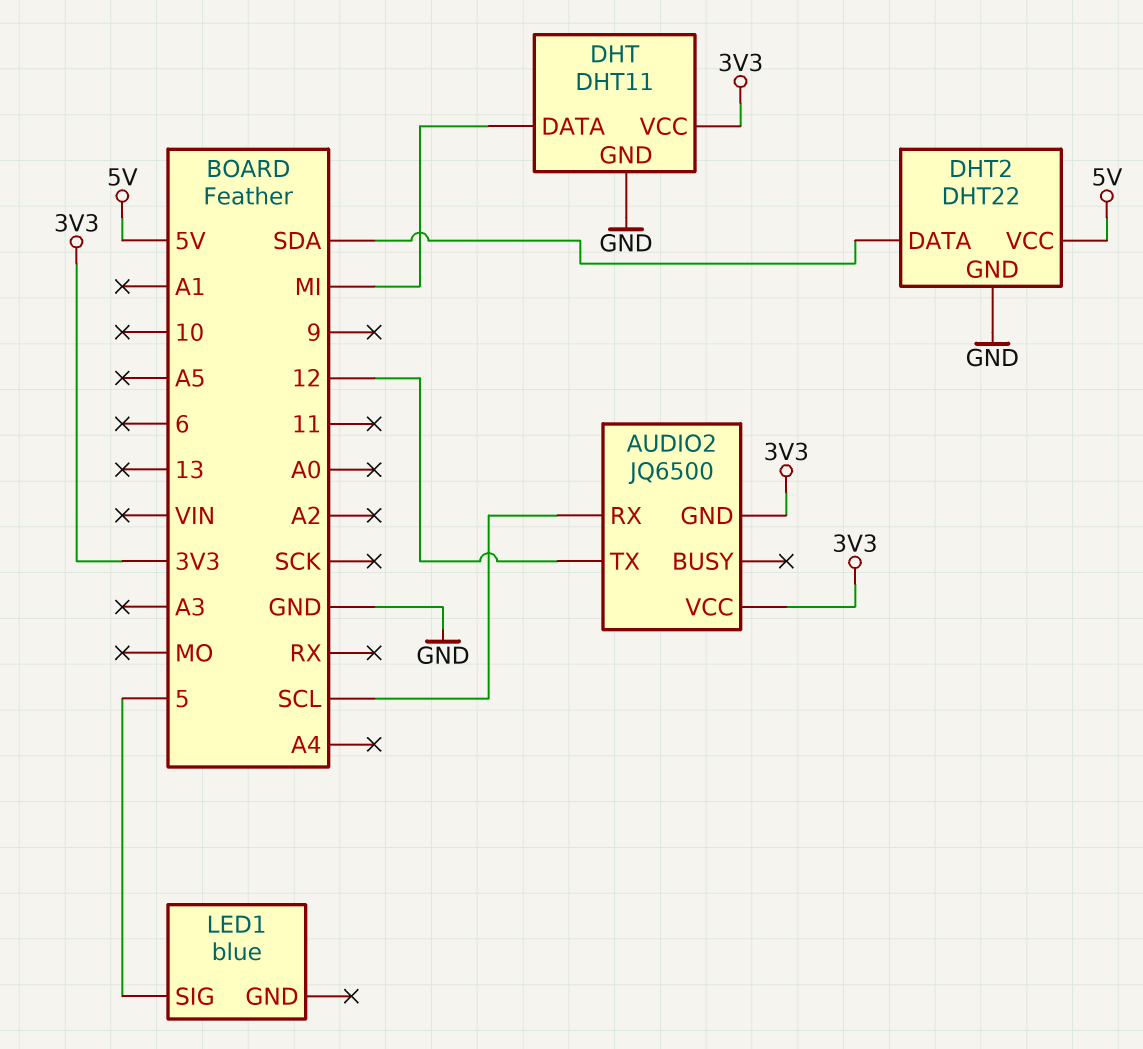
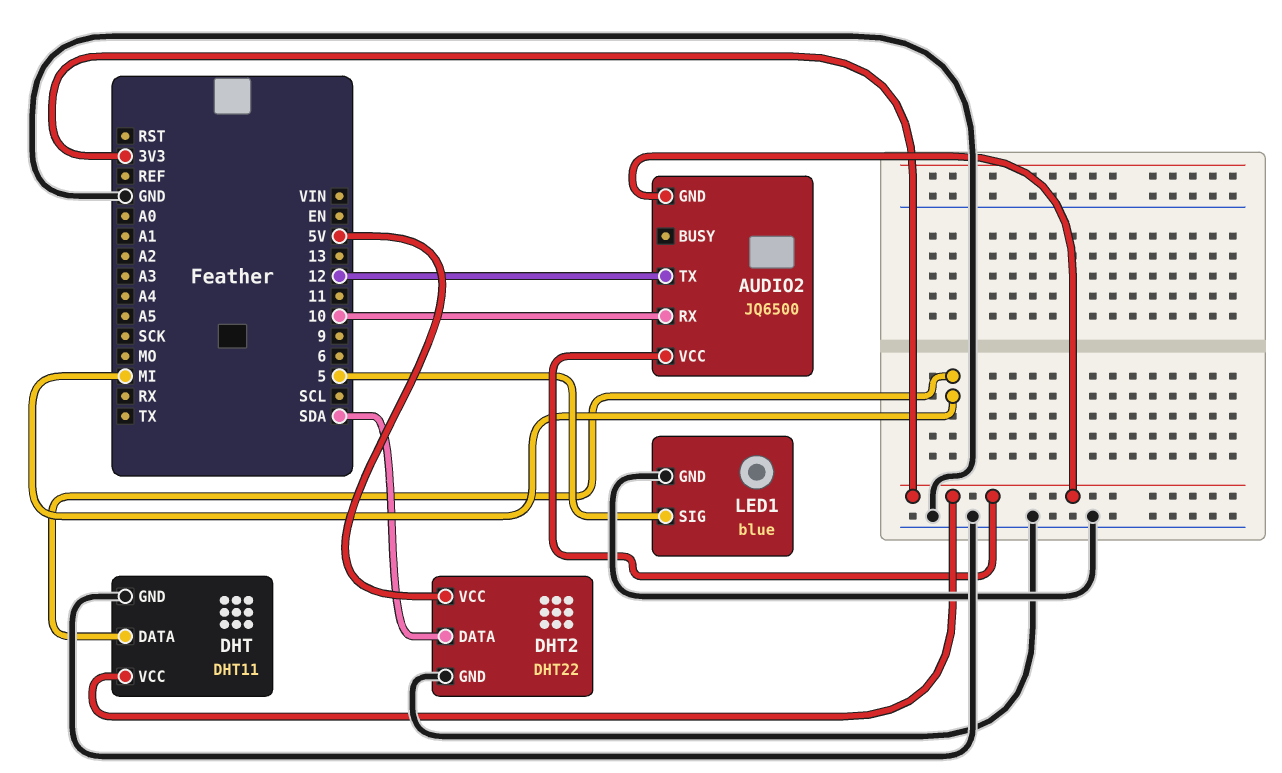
AUDIO2 pin RX: SCL -> 10
LED1 pin GND: none -> GND

